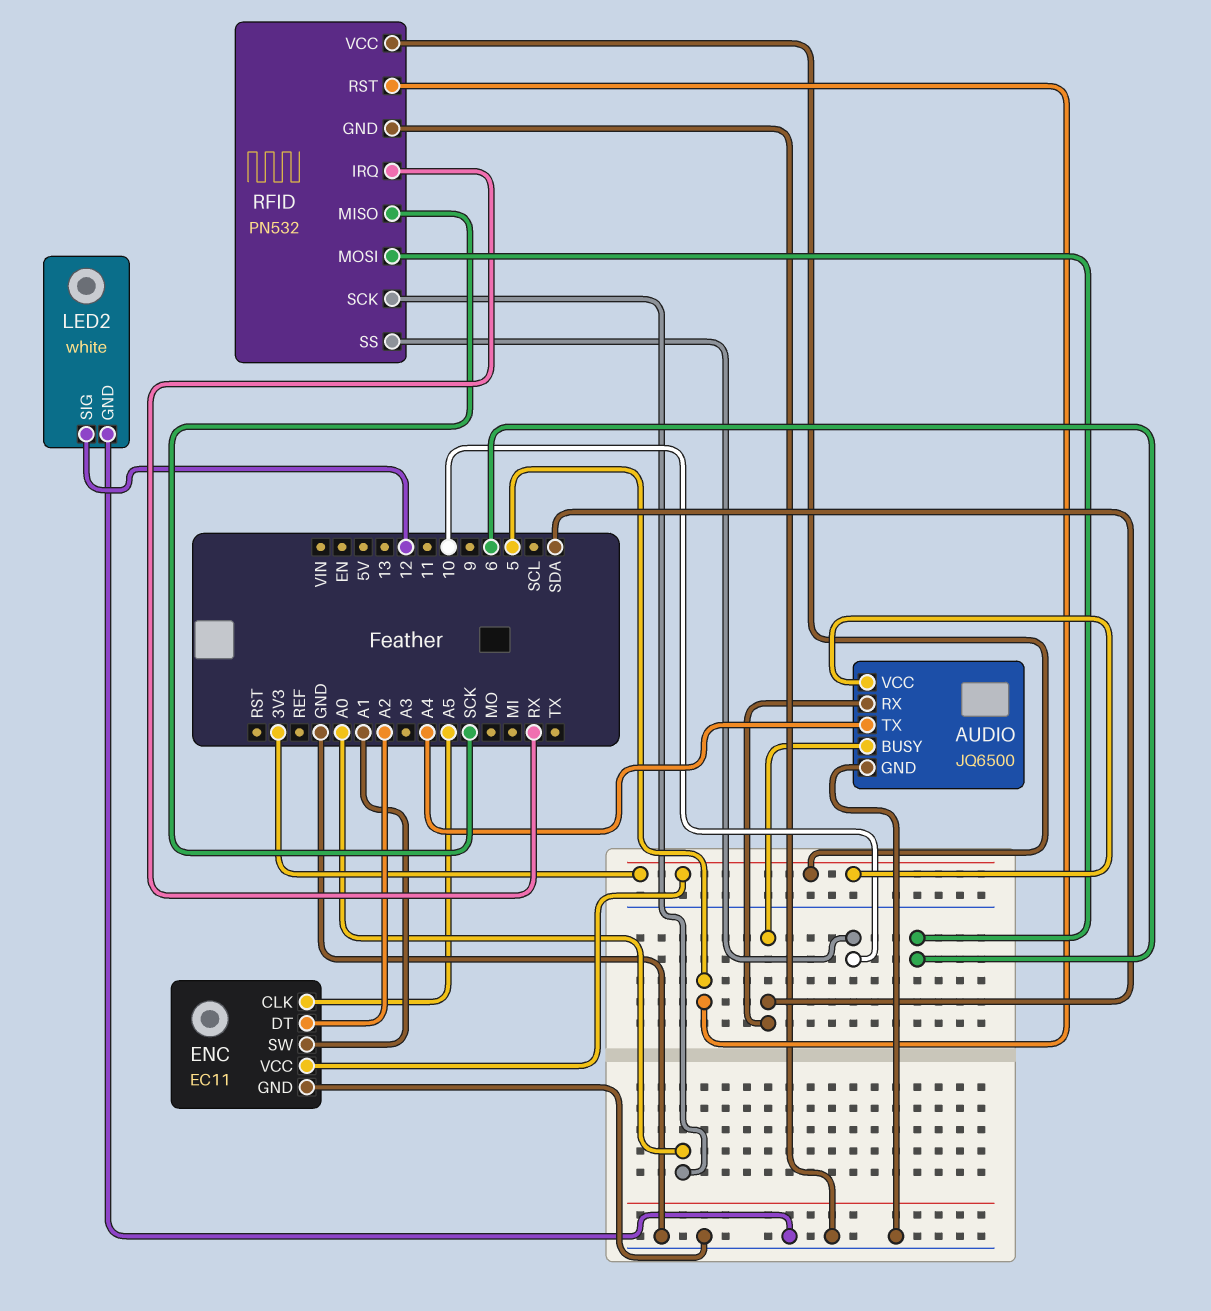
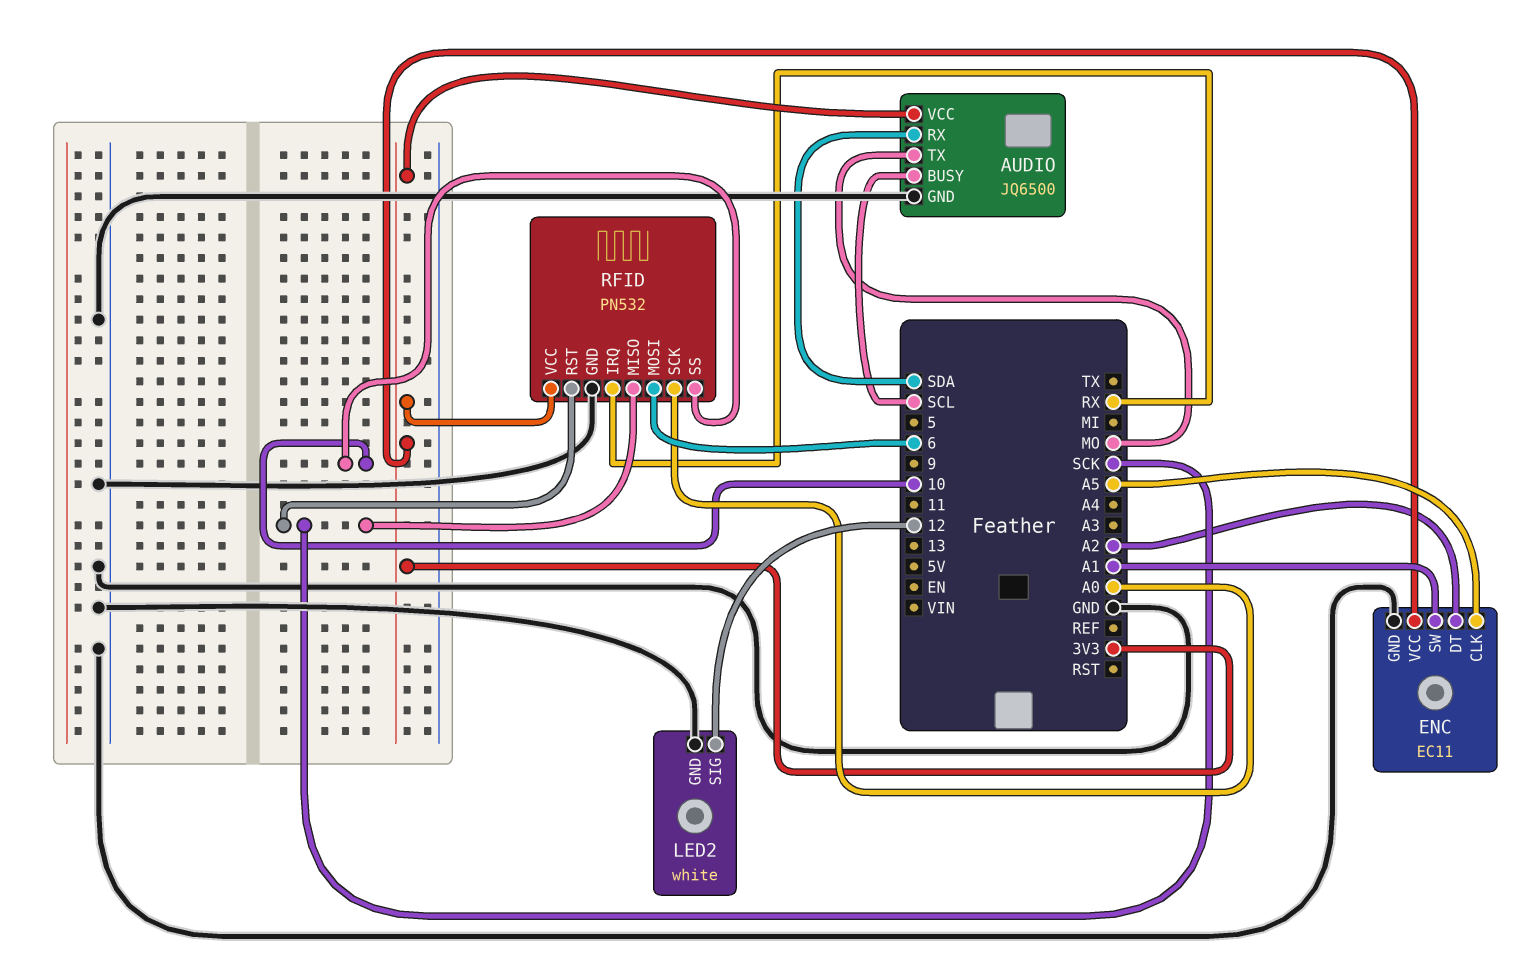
AUDIO pin BUSY: SDA -> SCL
AUDIO pin TX: A4 -> MO
RFID pin RST: 5 -> SCK

